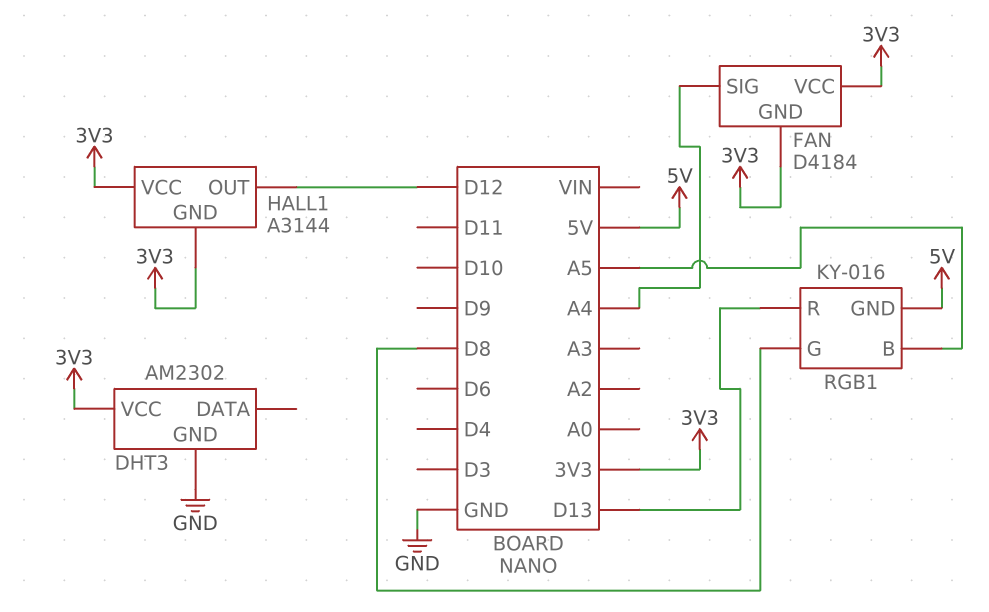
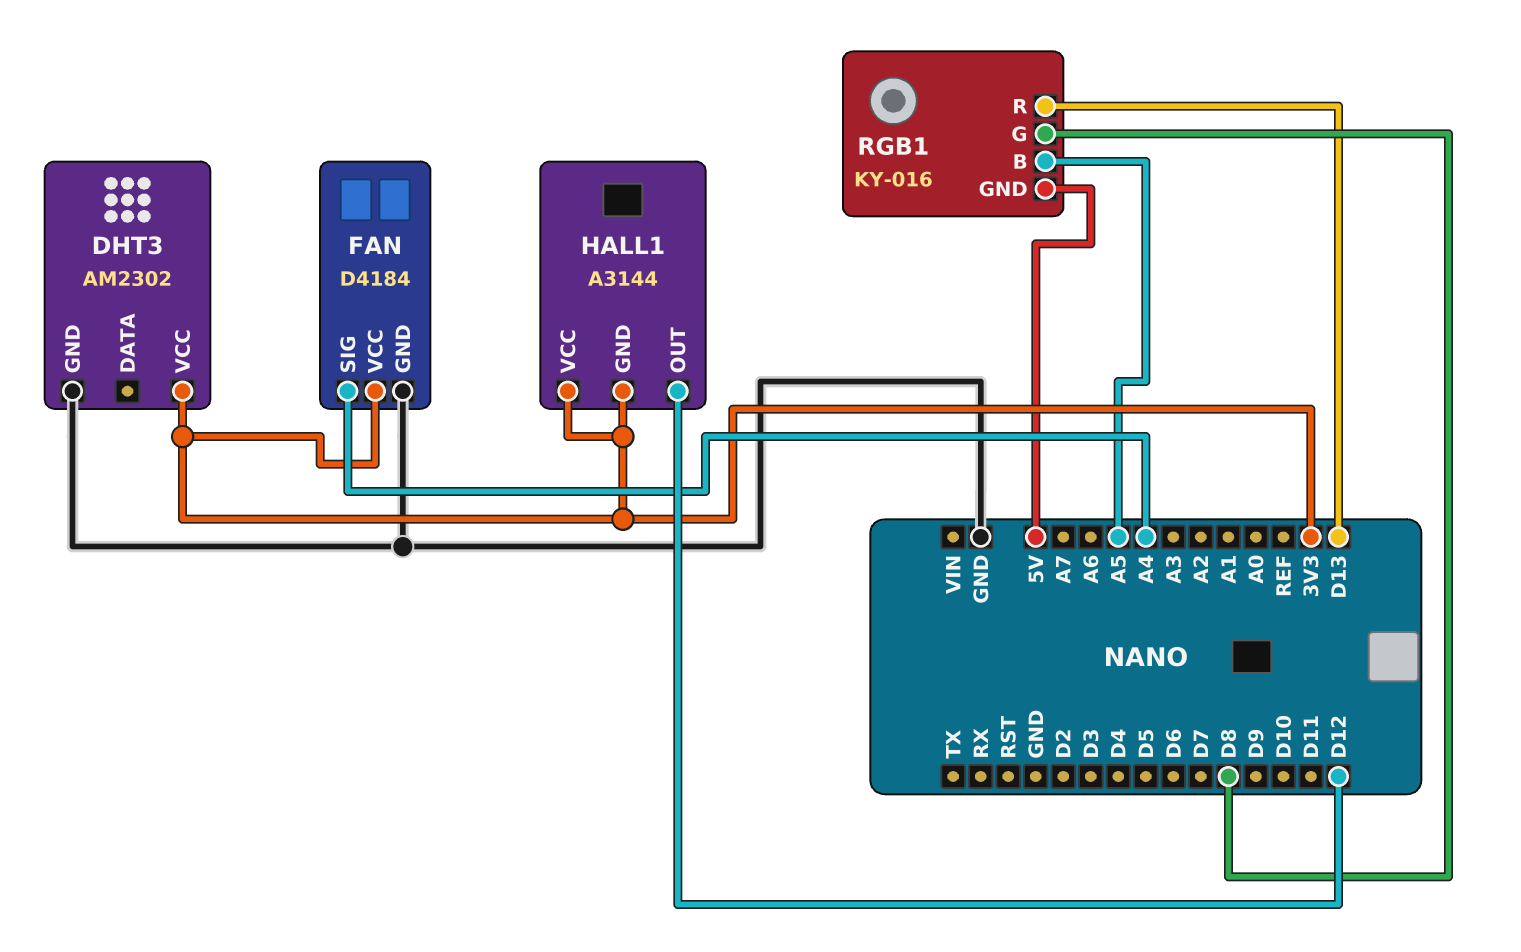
FAN pin GND: 3V3 -> GND

